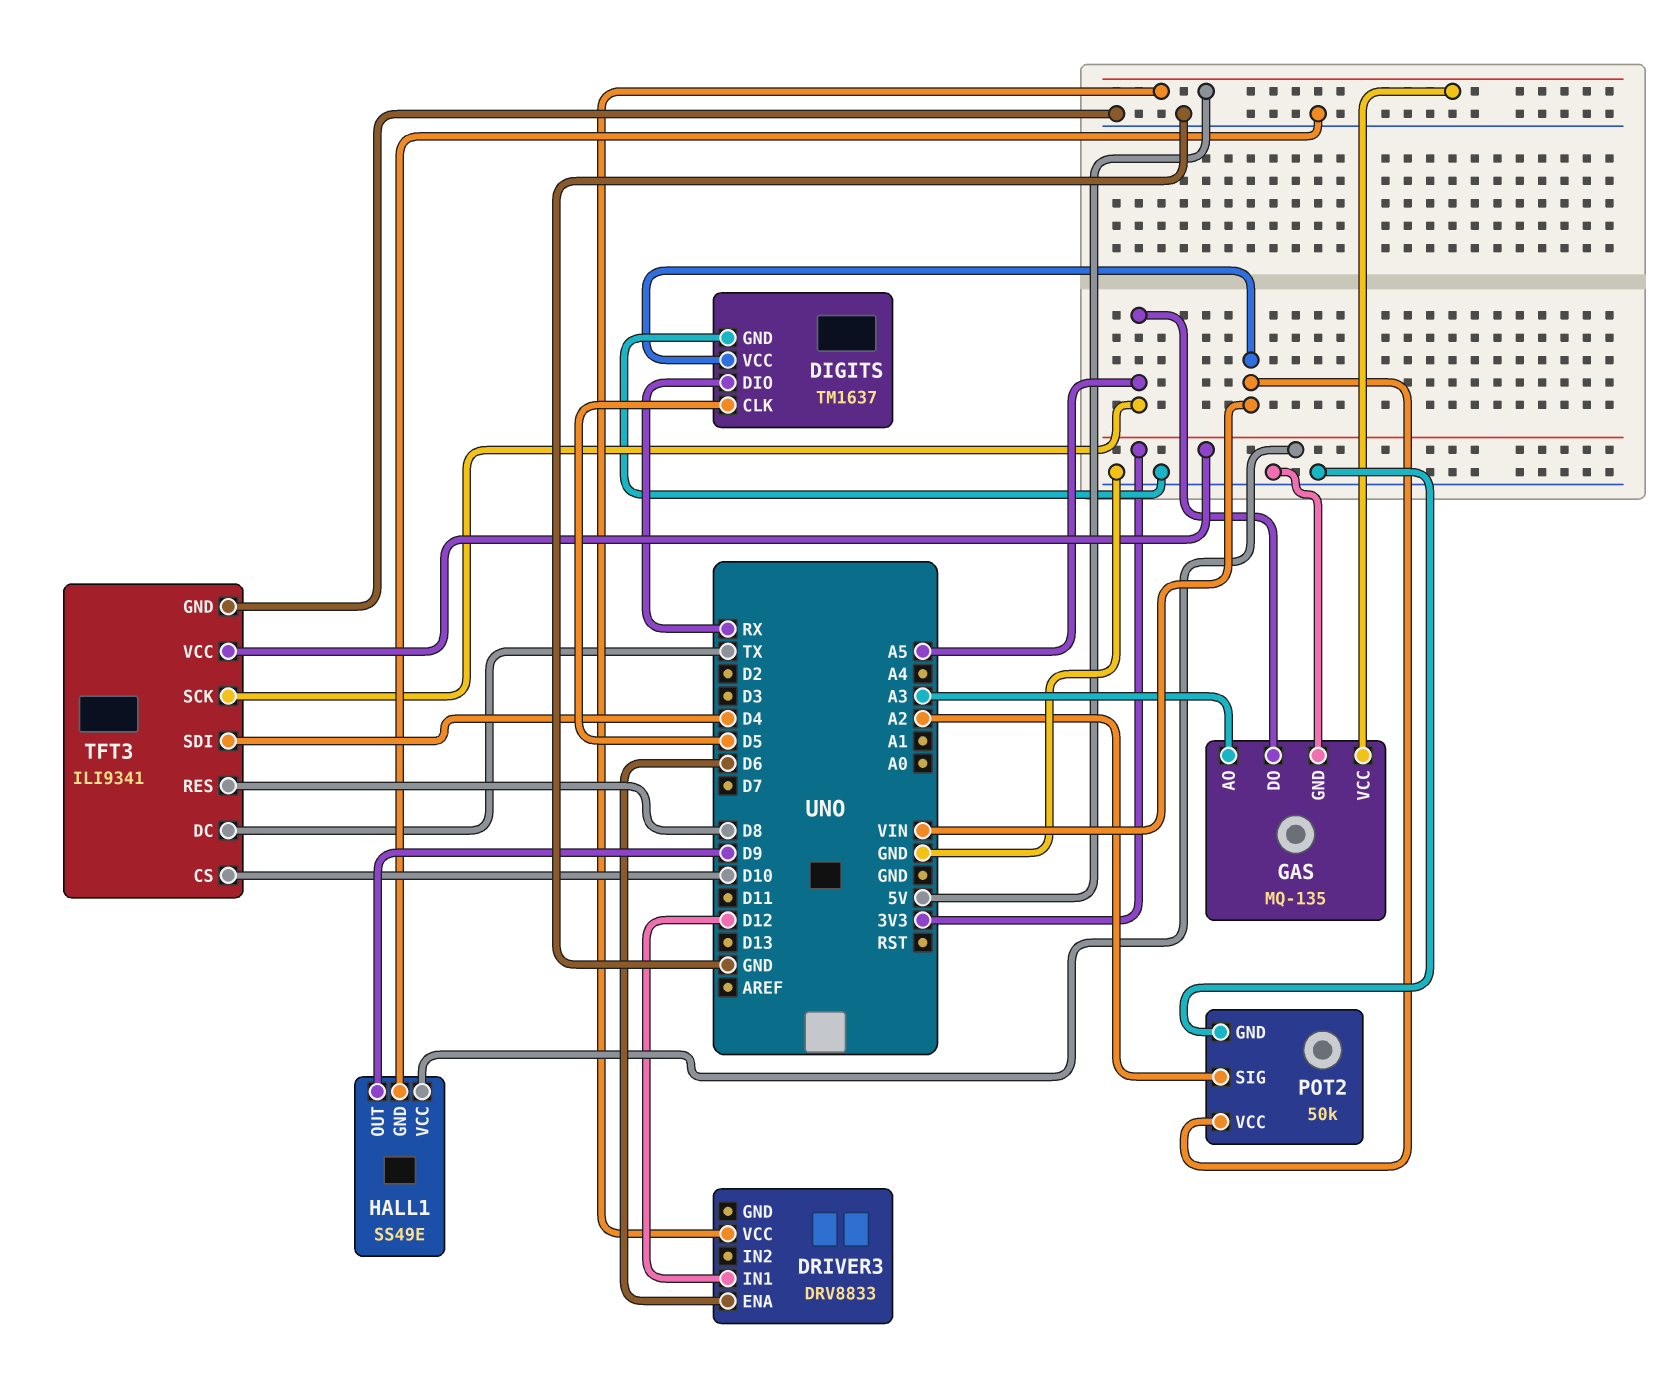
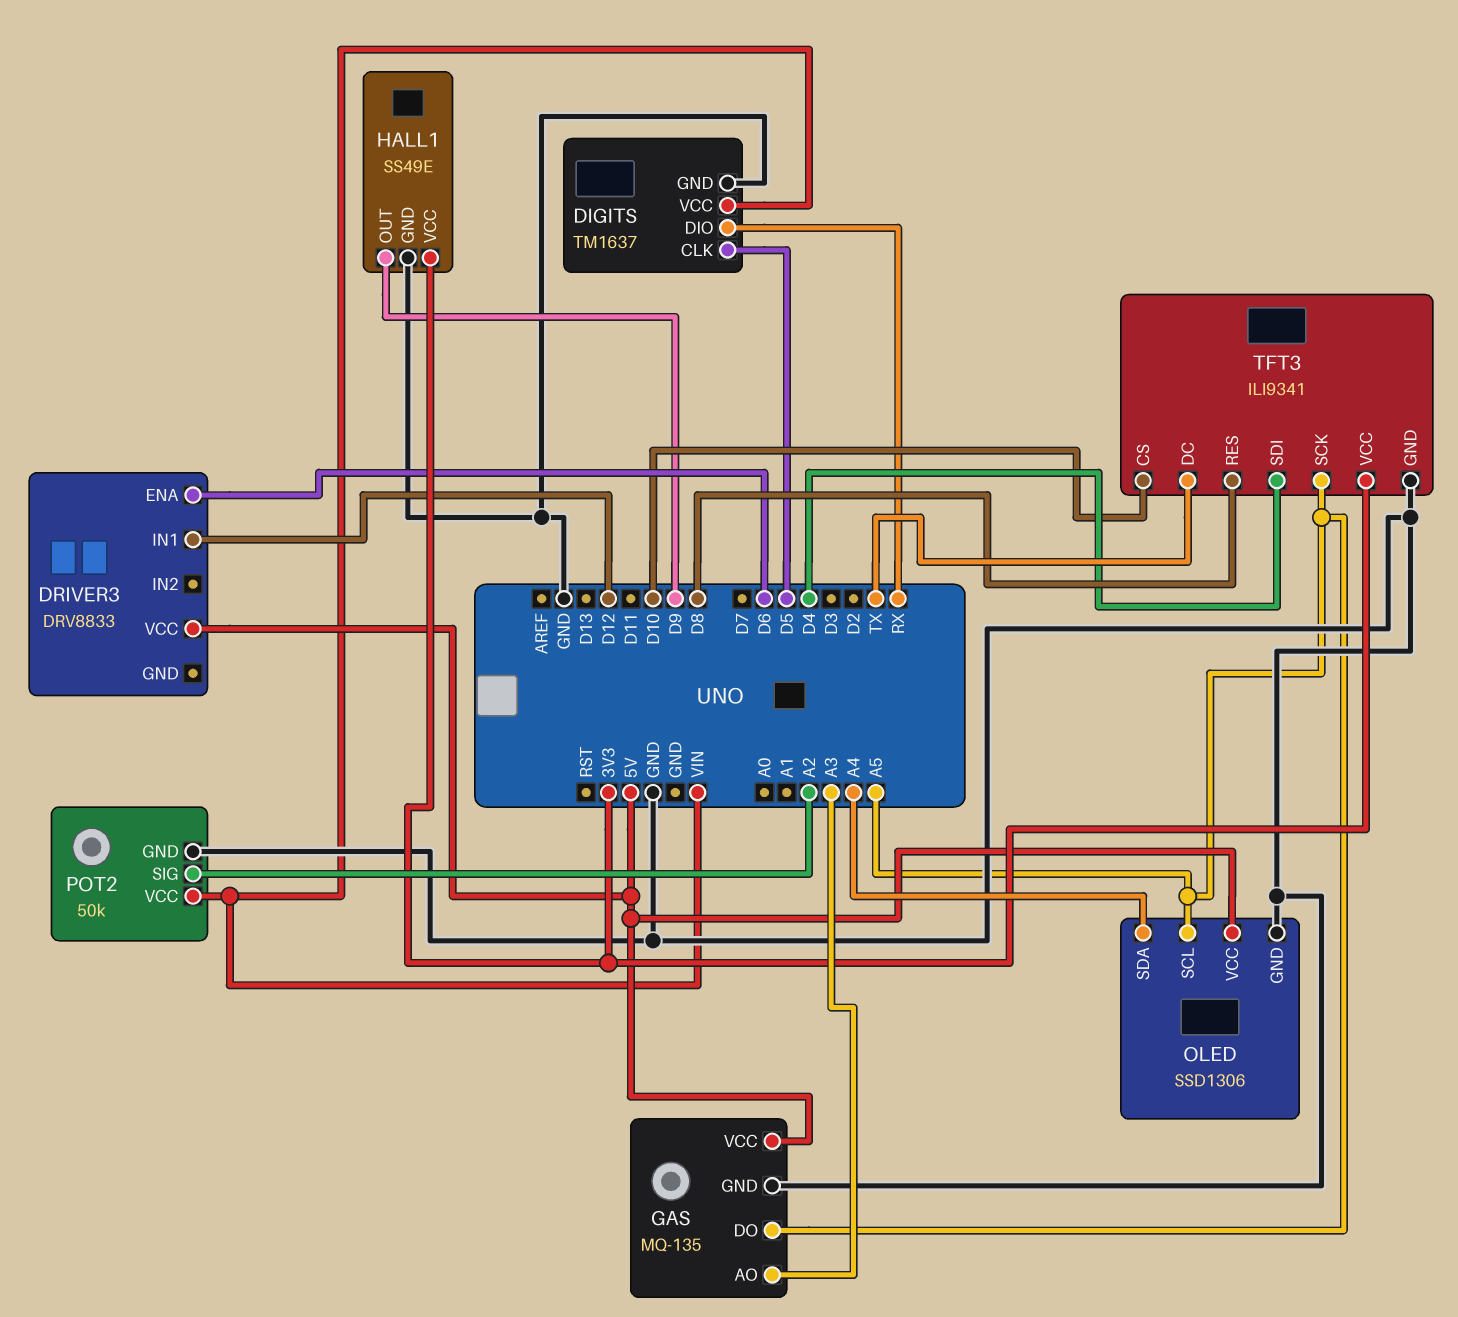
OLED: none -> SSD1306
OLED pin GND: none -> GND
OLED pin SCL: none -> A5
OLED pin SDA: none -> A4
OLED pin VCC: none -> 5V

